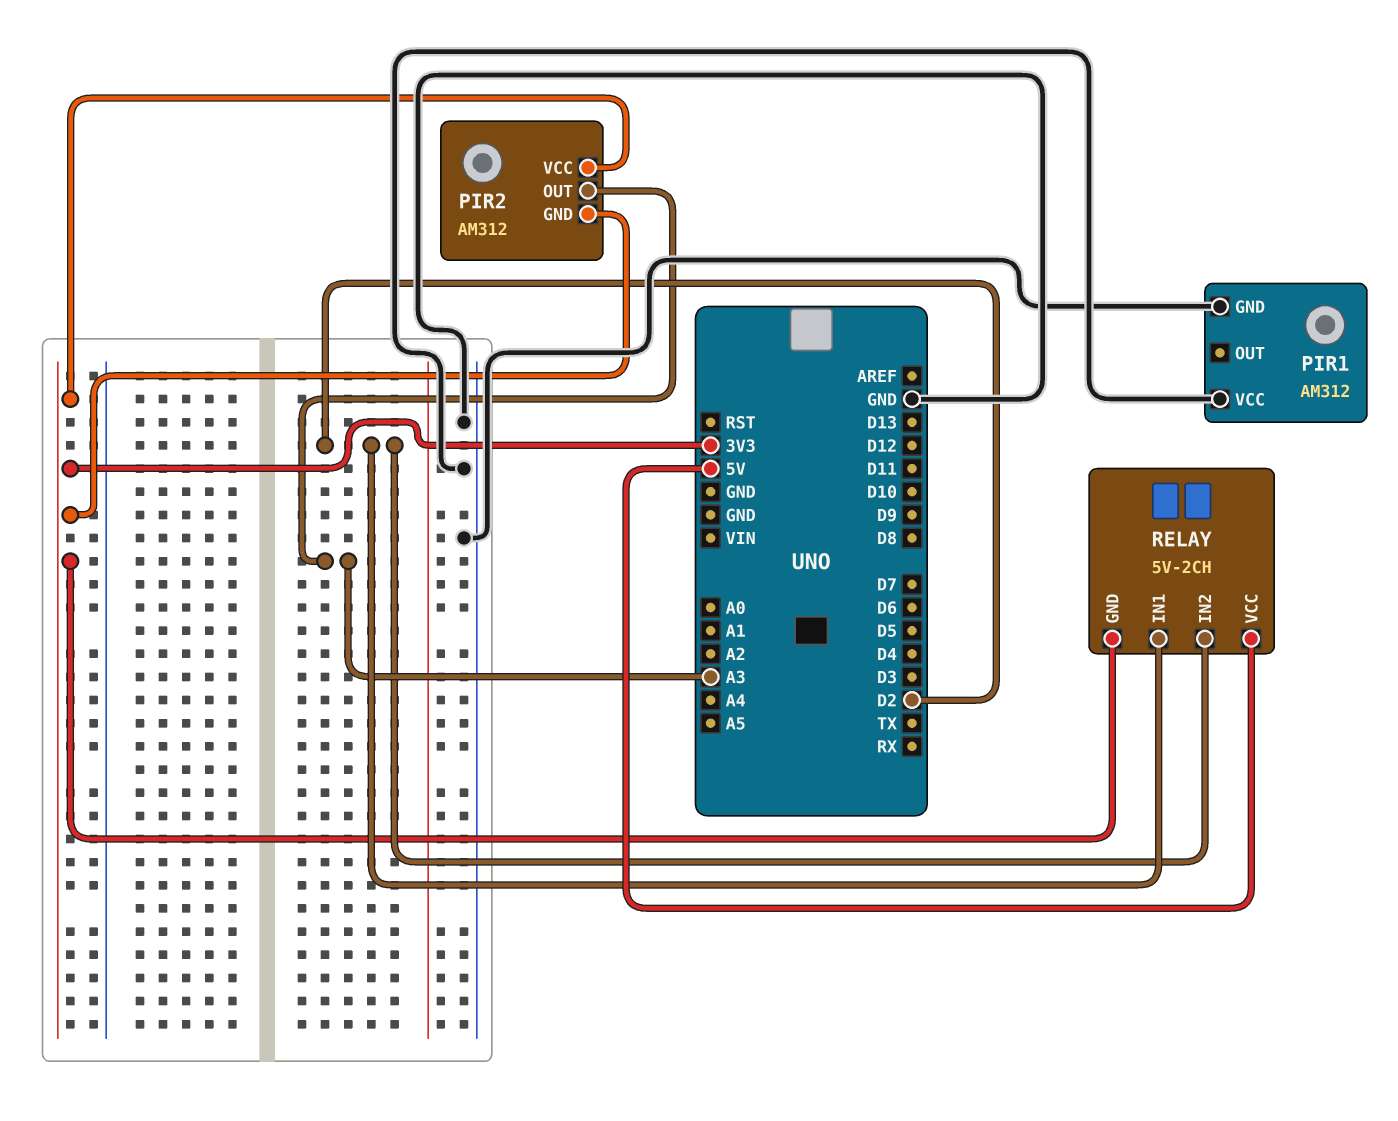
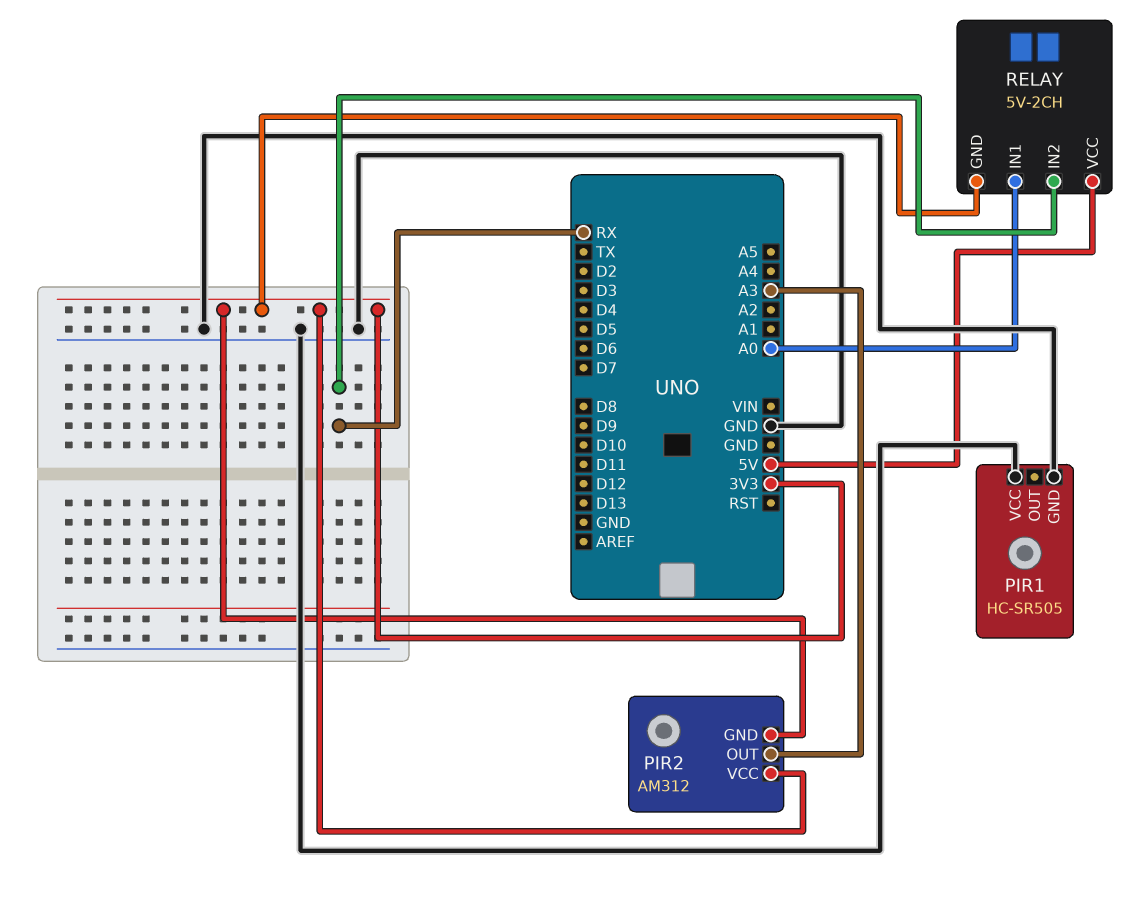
PIR1: AM312 -> HC-SR505
RELAY pin IN1: D2 -> A0
RELAY pin IN2: D2 -> RX

